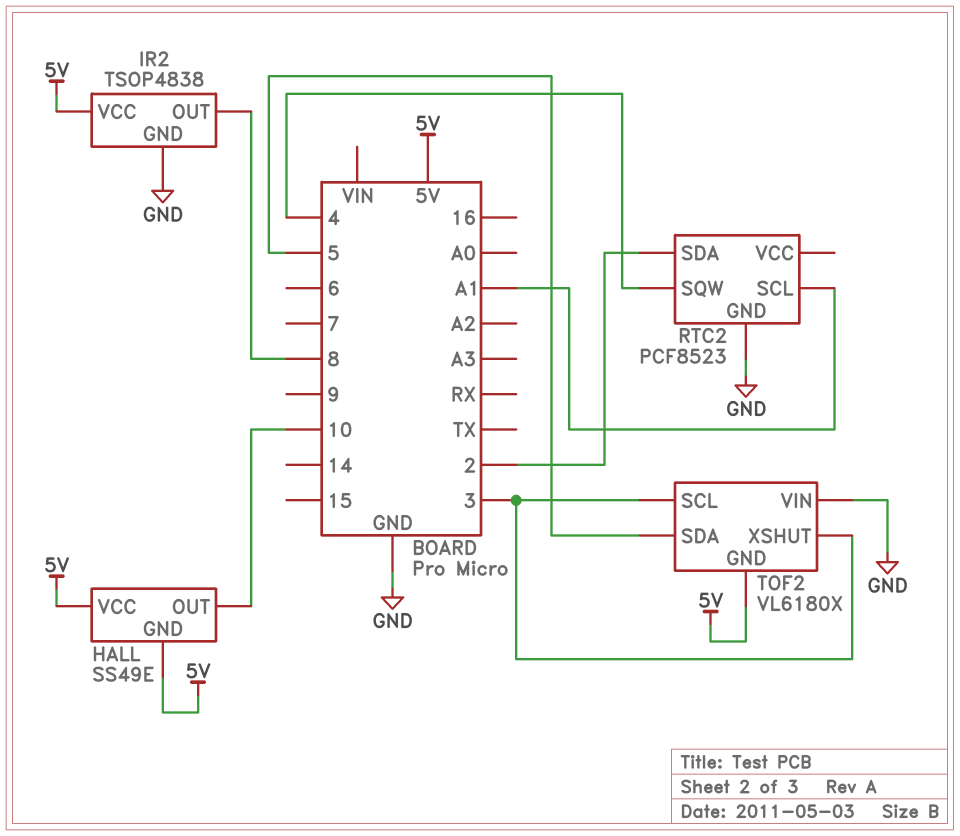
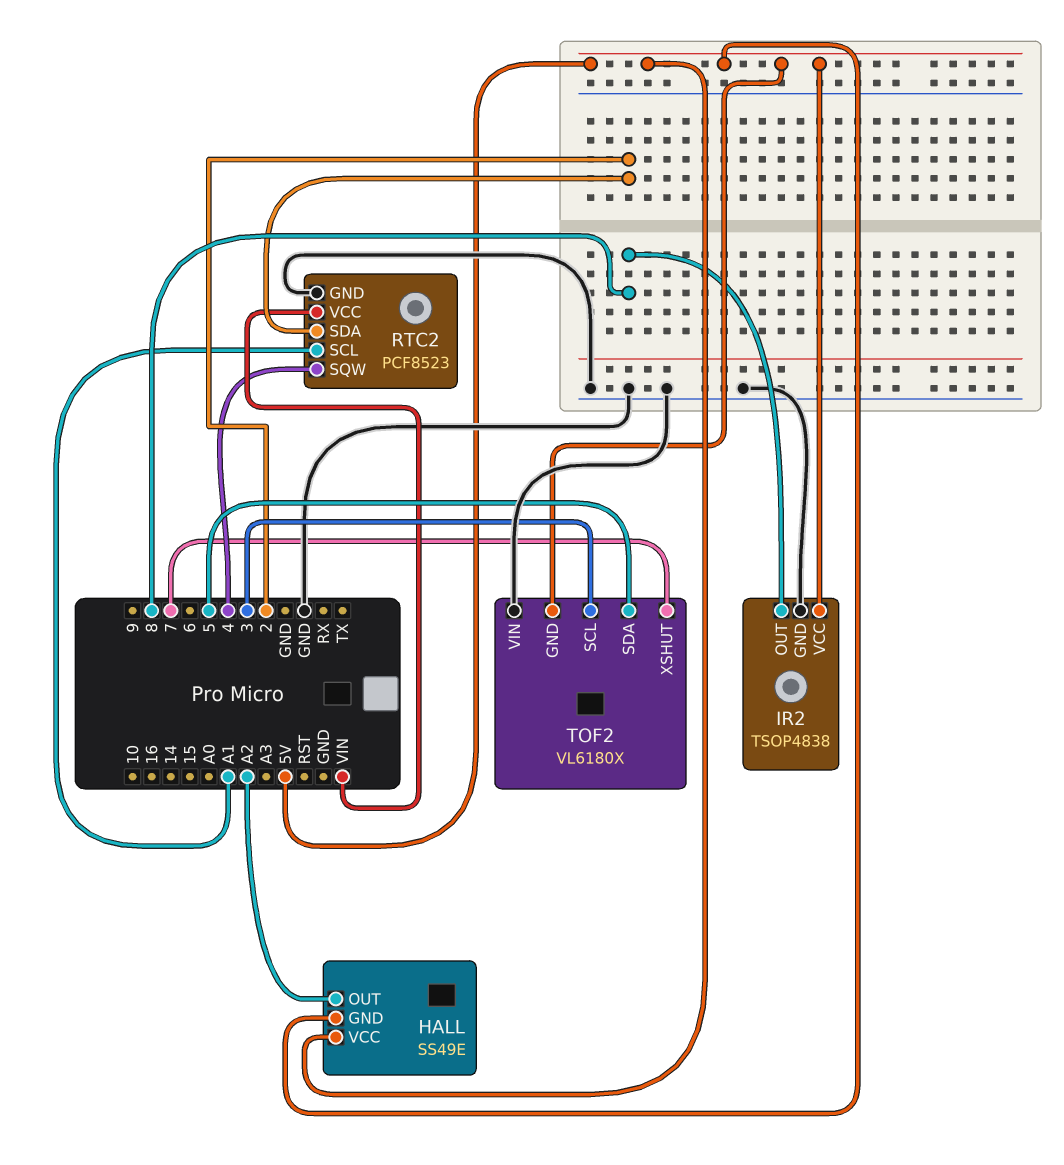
HALL pin OUT: 10 -> A2
RTC2 pin VCC: none -> VIN
TOF2 pin XSHUT: 3 -> 7

